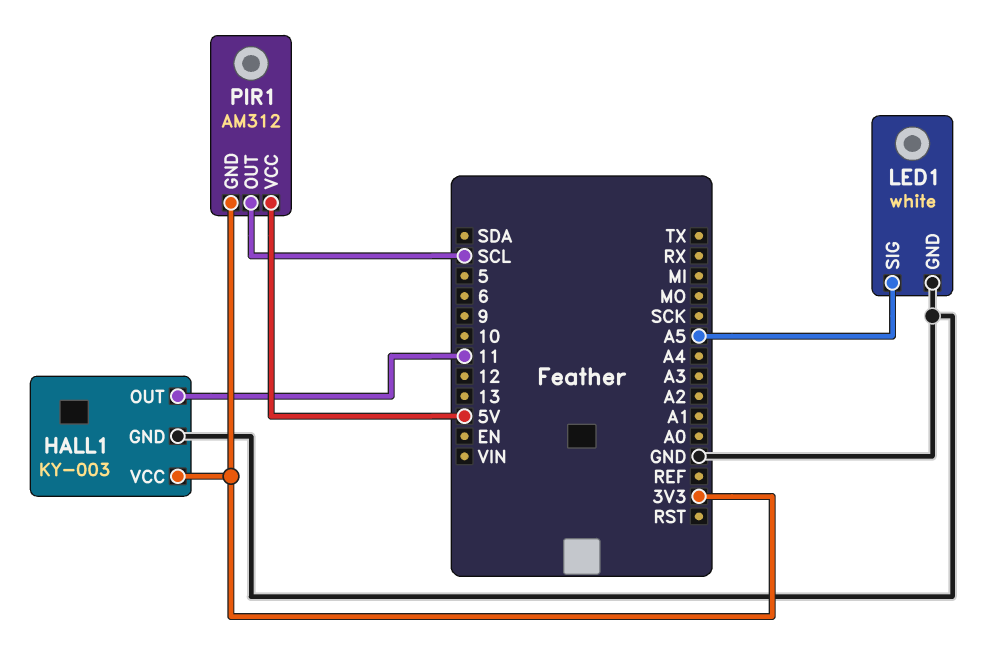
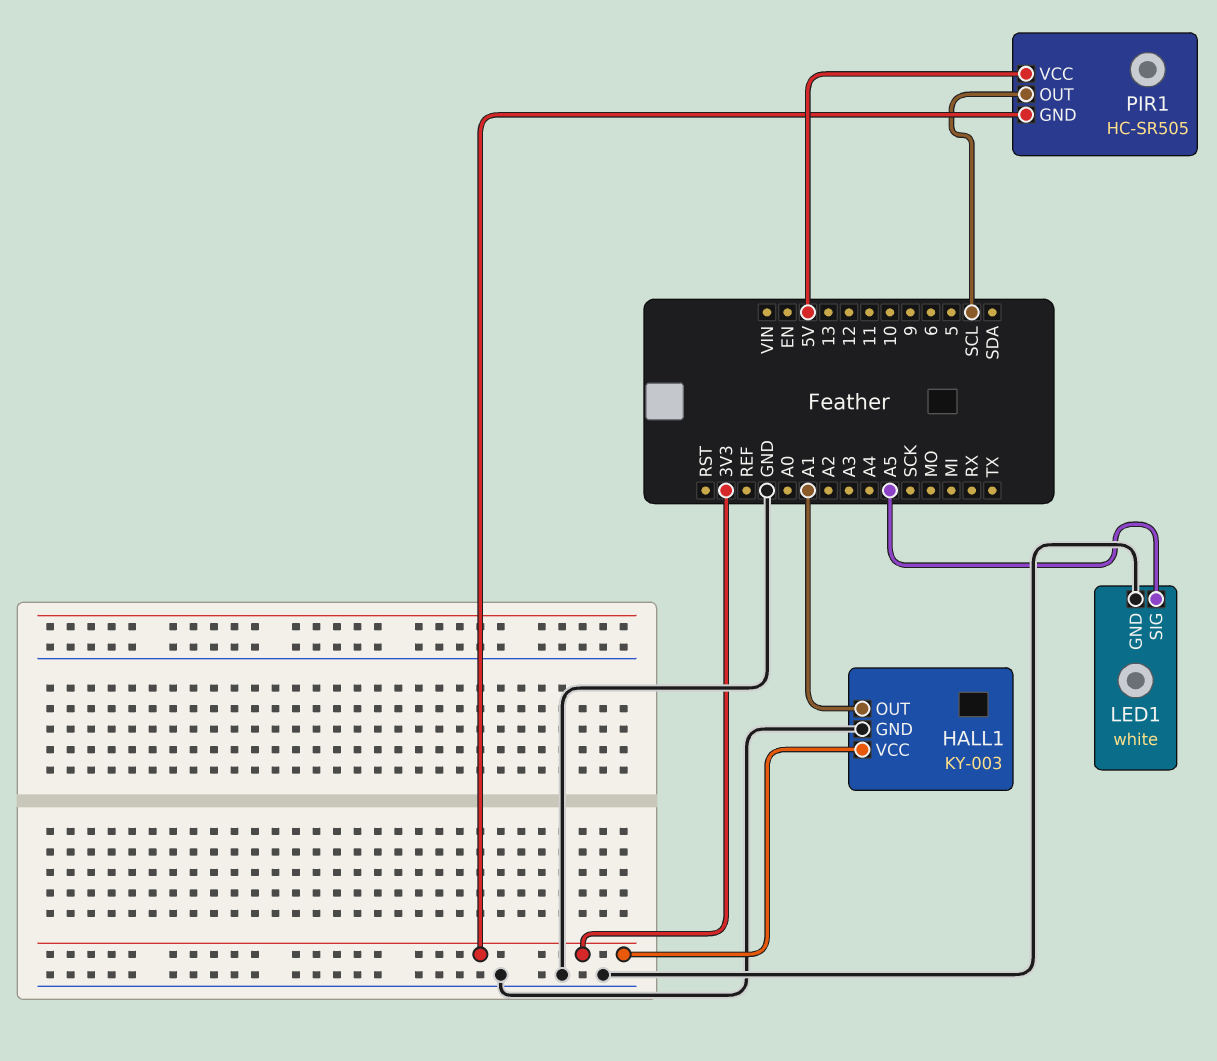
HALL1 pin OUT: 11 -> A1
PIR1: AM312 -> HC-SR505

